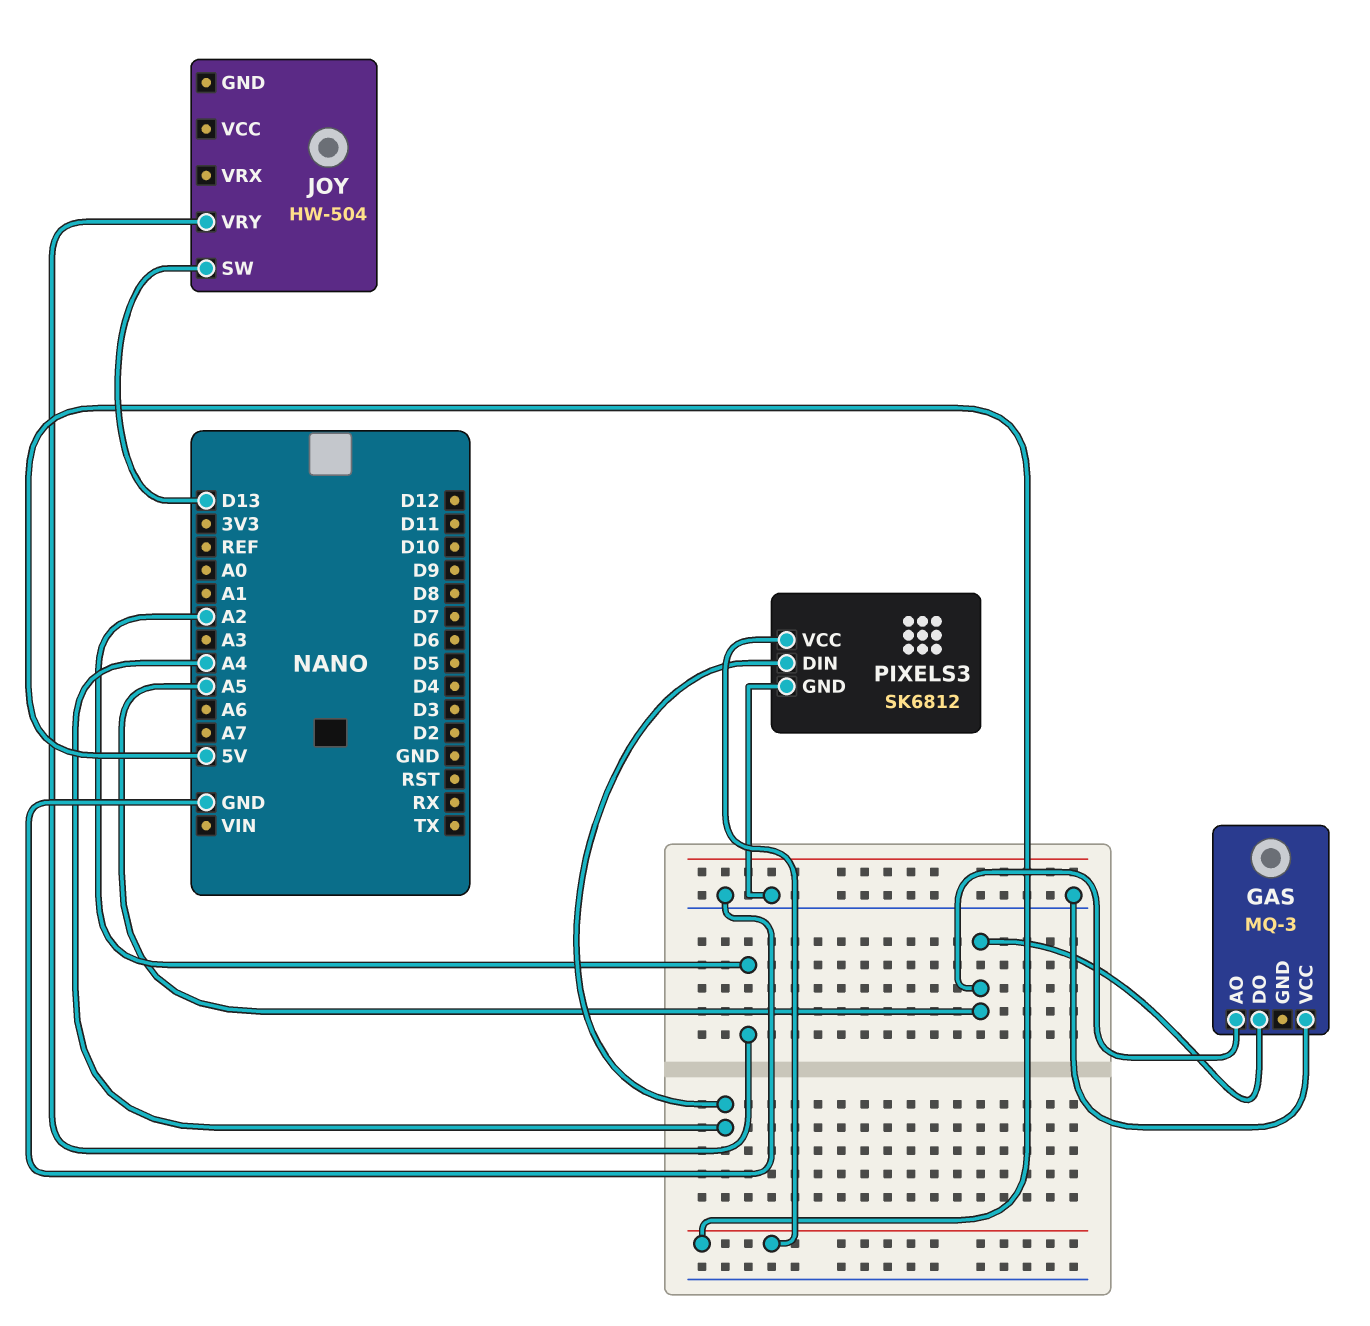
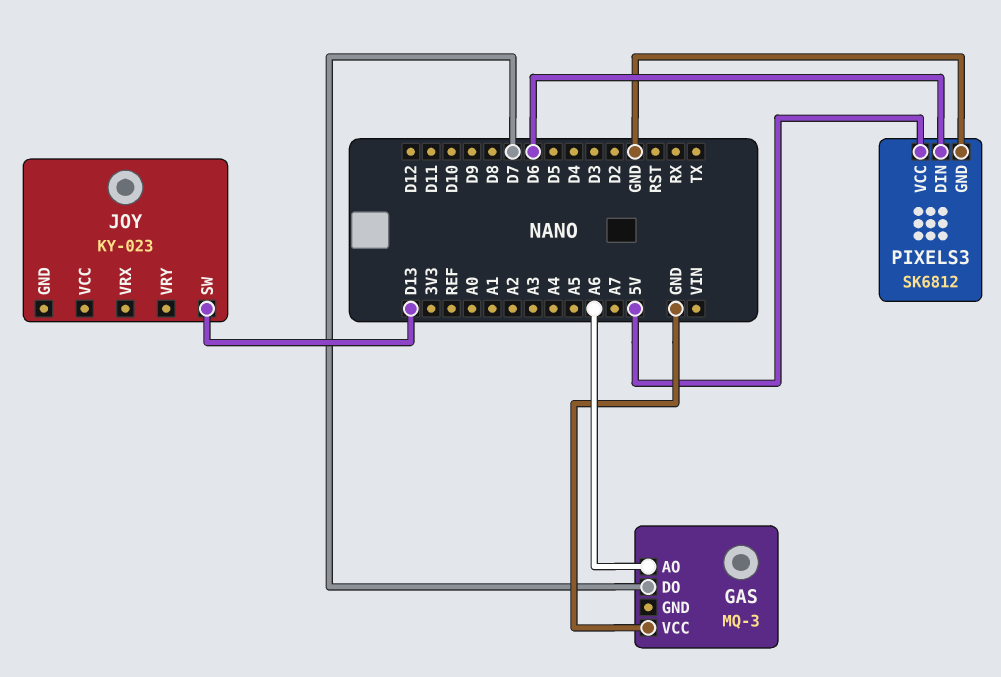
GAS pin AO: A5 -> A6
GAS pin DO: A5 -> D7
JOY: HW-504 -> KY-023
JOY pin VRY: A2 -> none
PIXELS3 pin DIN: A4 -> D6

